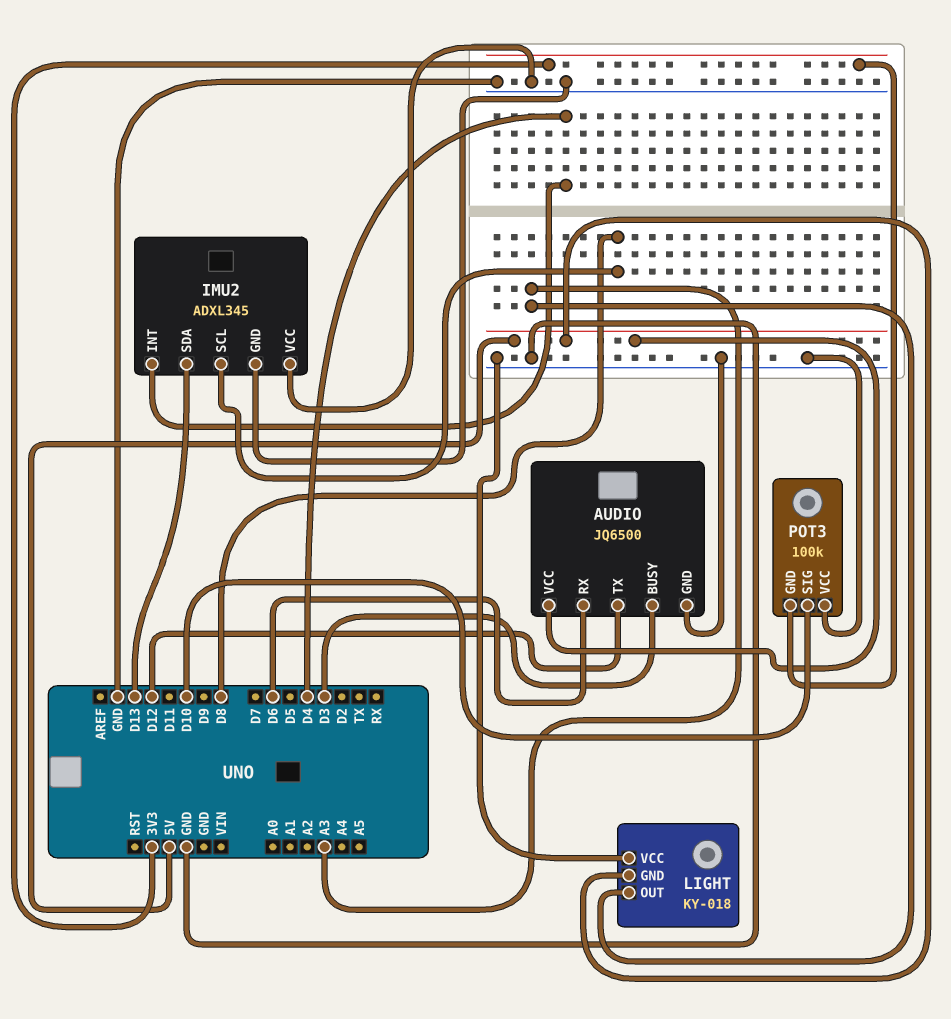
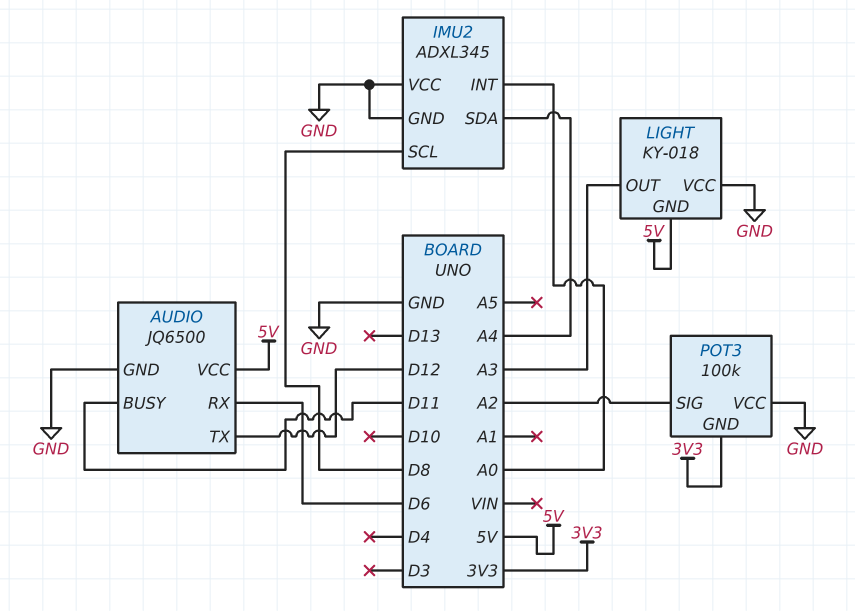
AUDIO pin BUSY: D3 -> D11
IMU2 pin INT: D4 -> A0
IMU2 pin SDA: D13 -> A4
POT3 pin SIG: D10 -> A2

